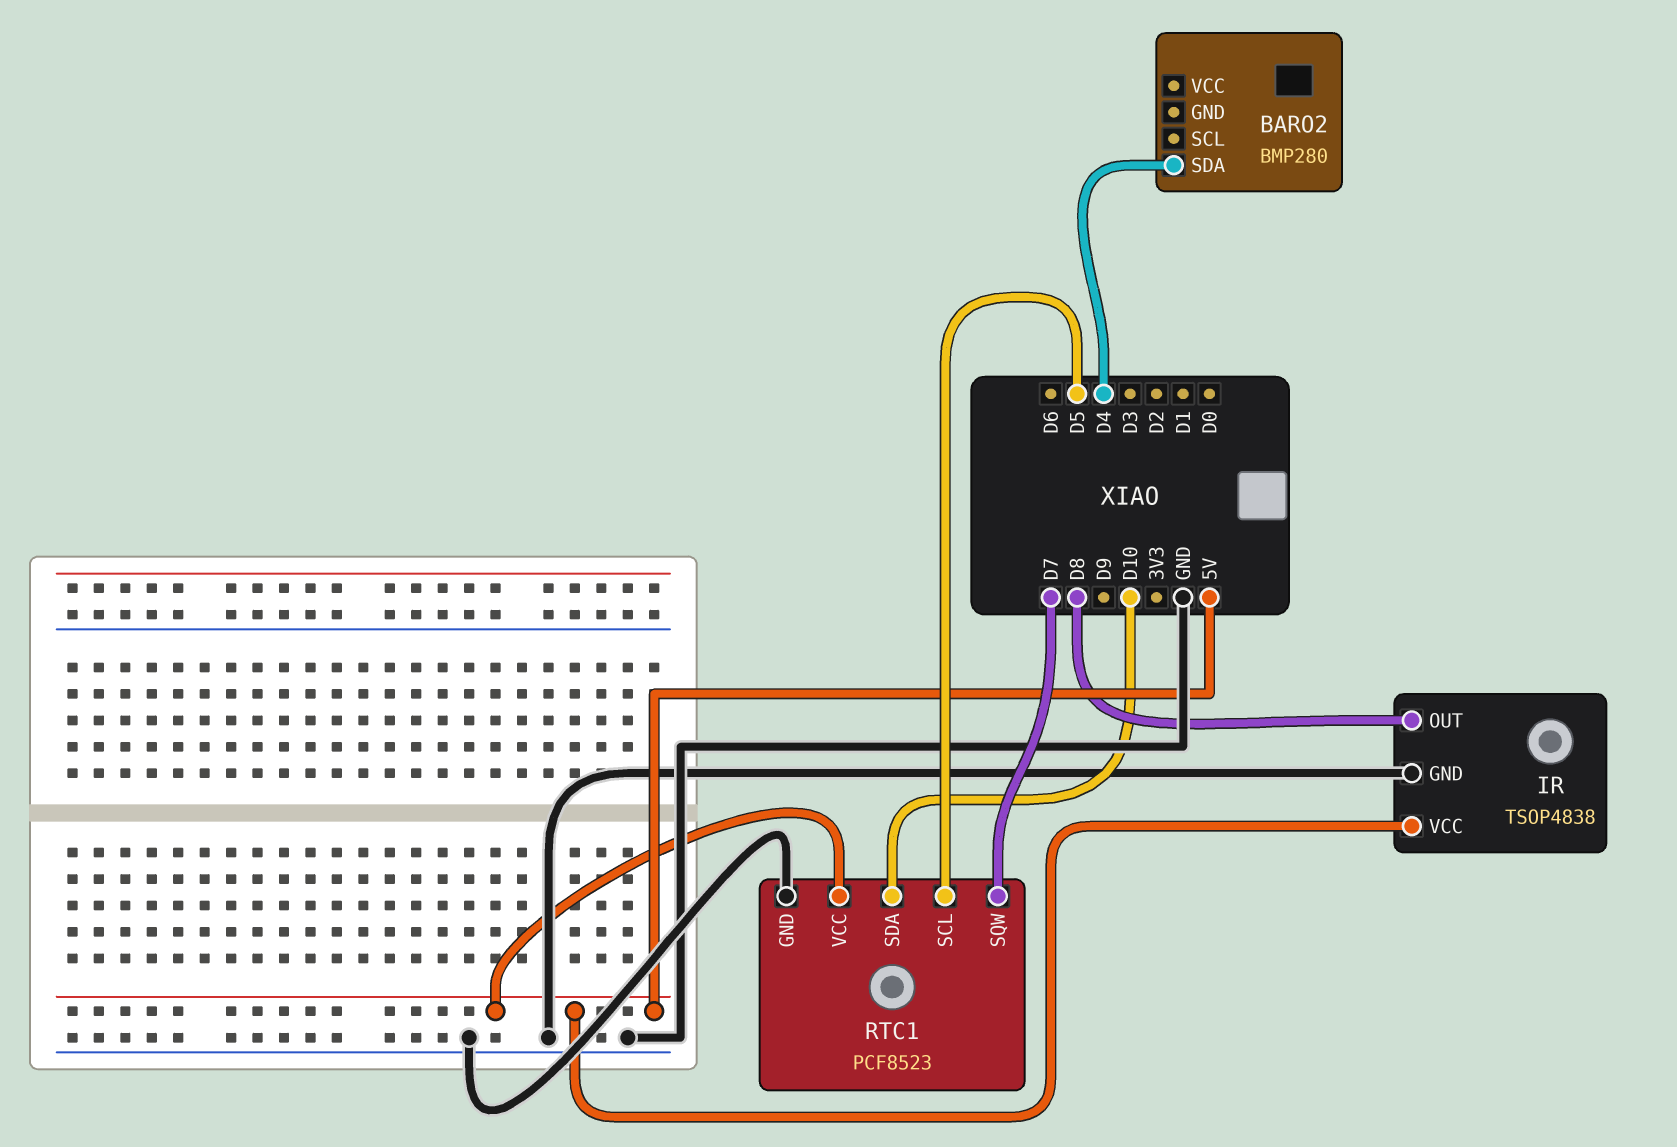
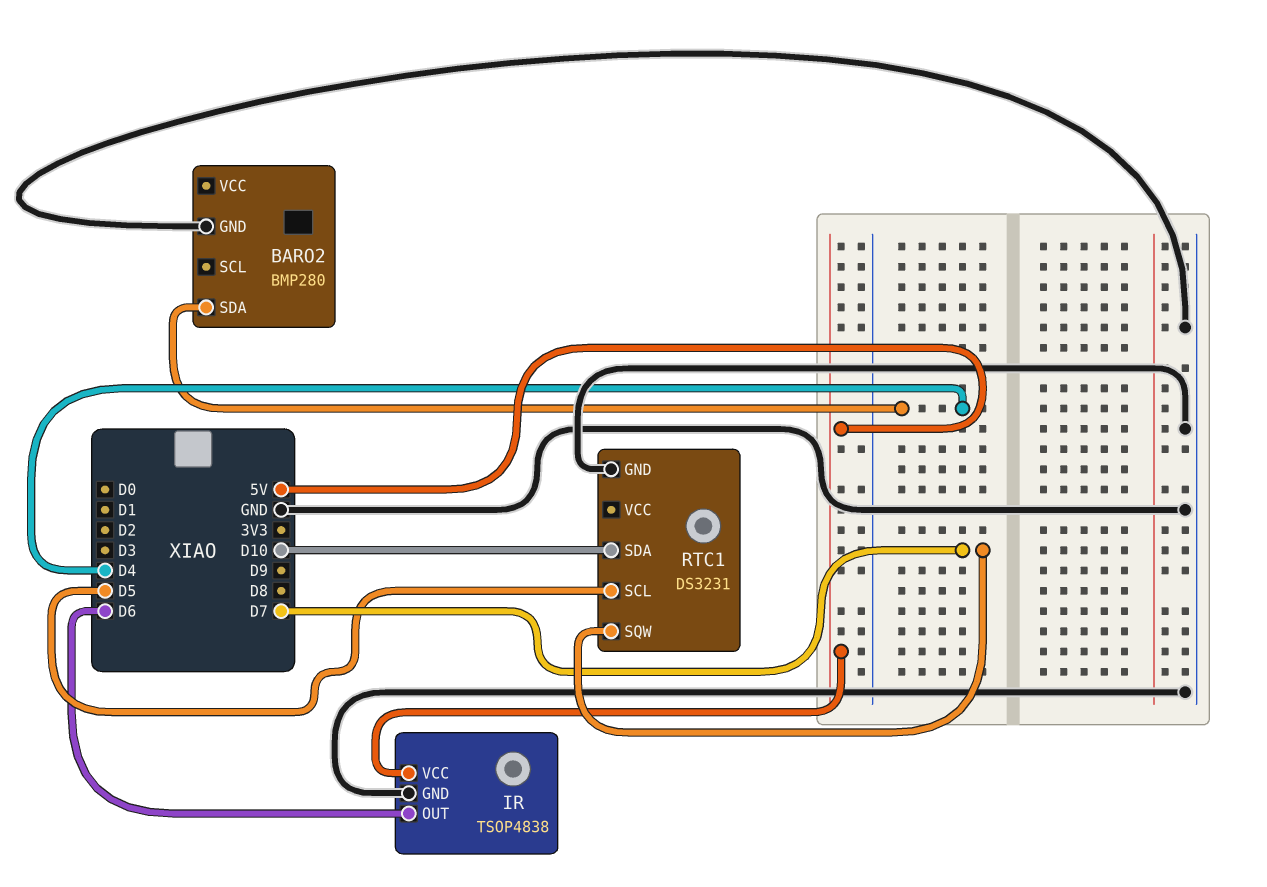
BARO2 pin GND: none -> GND
IR pin OUT: D8 -> D6
RTC1: PCF8523 -> DS3231
RTC1 pin VCC: 5V -> none

